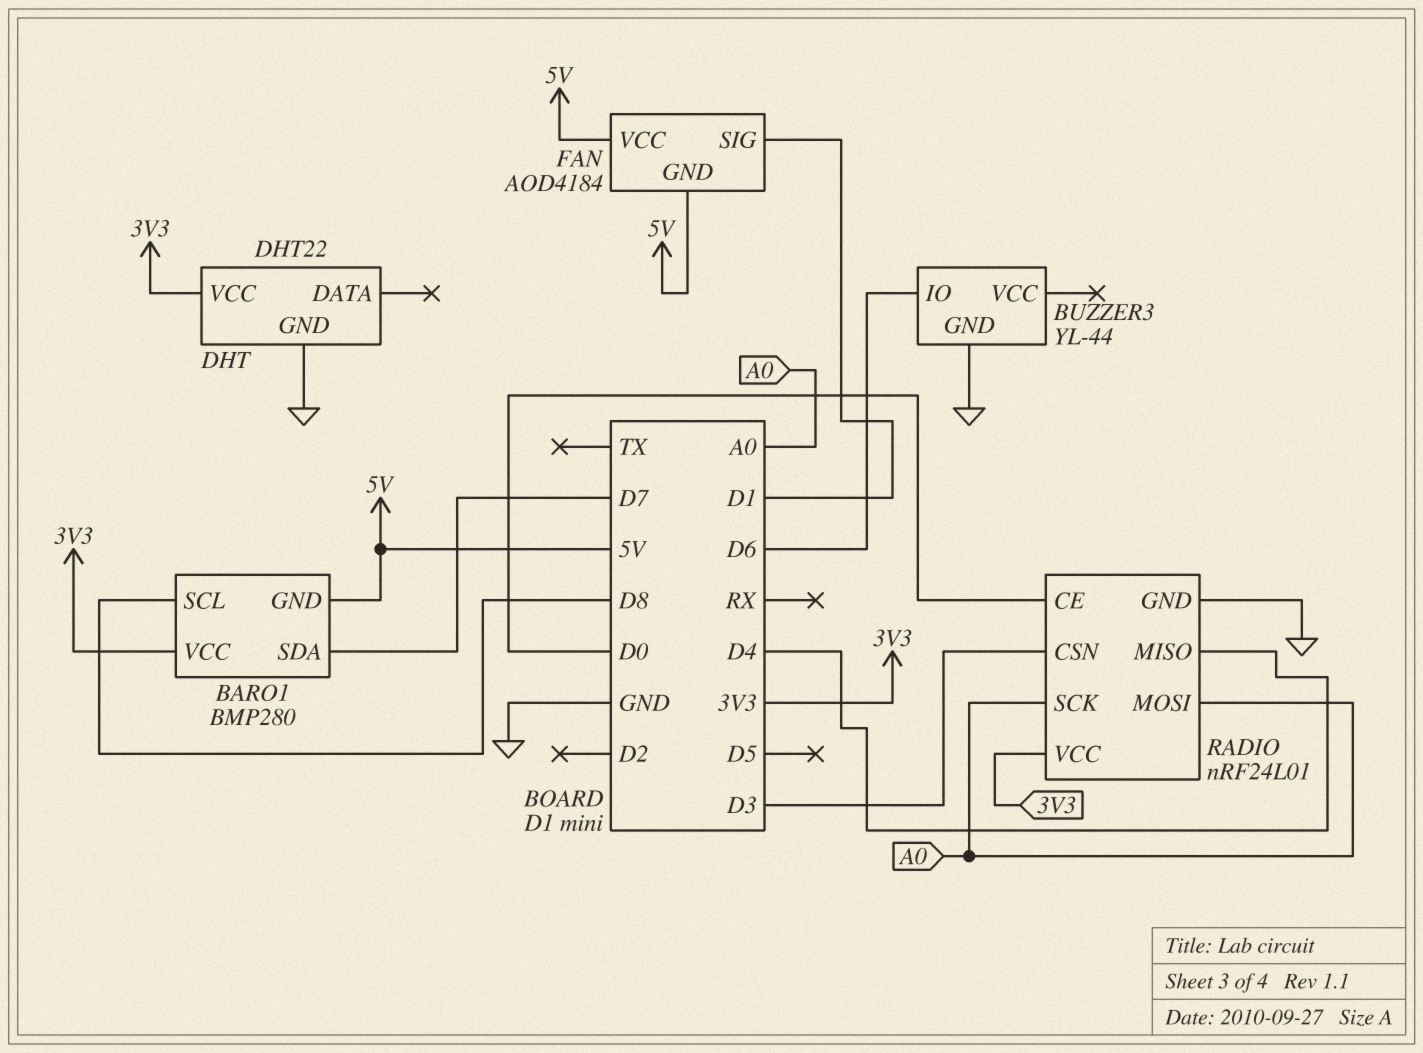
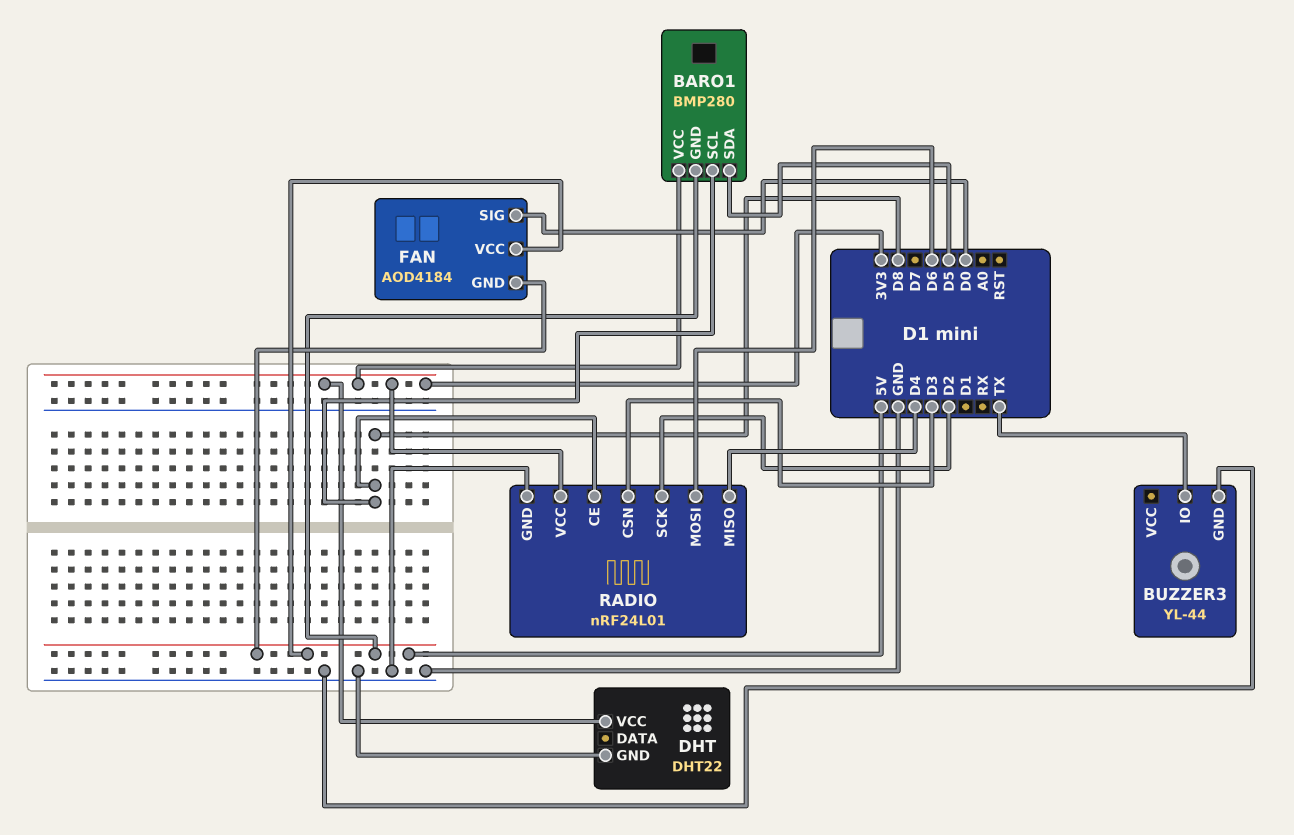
BARO1 pin SDA: D7 -> D5
BUZZER3 pin IO: D6 -> TX
FAN pin SIG: D1 -> D0
RADIO pin CE: D0 -> D8
RADIO pin MOSI: A0 -> D6
RADIO pin SCK: A0 -> D2

